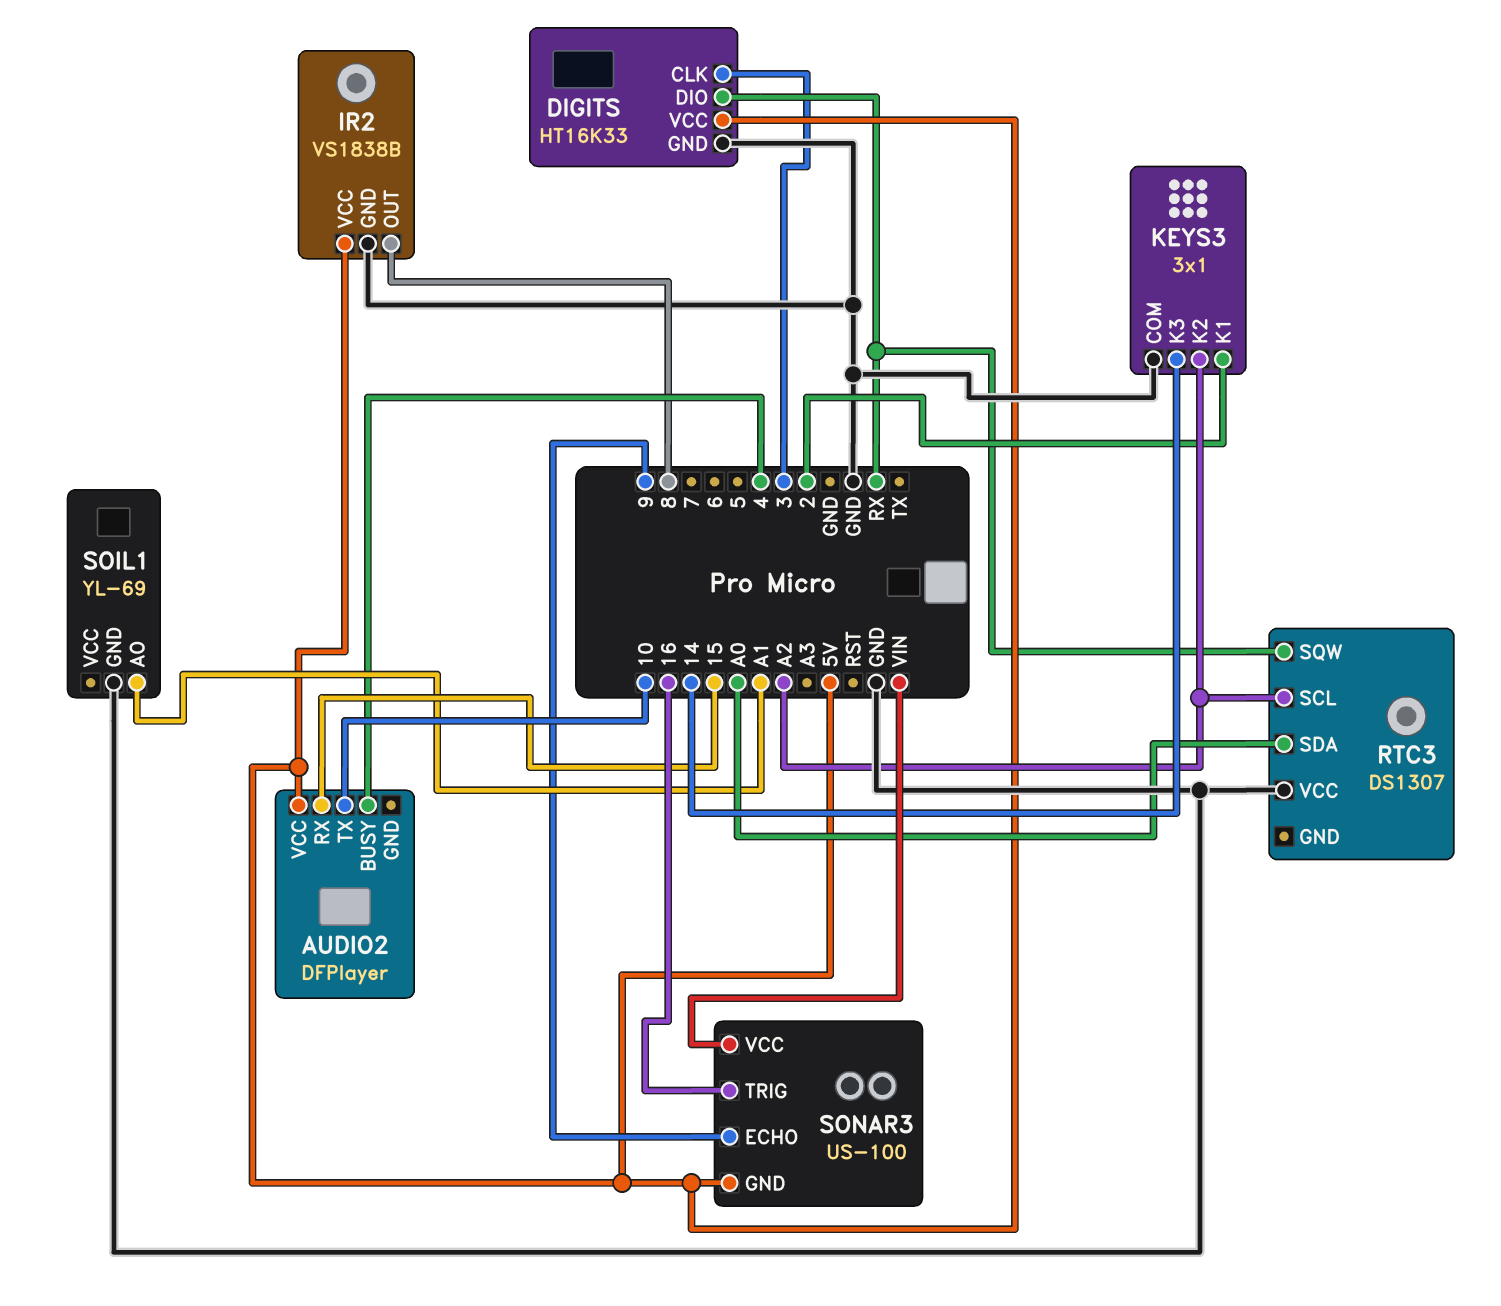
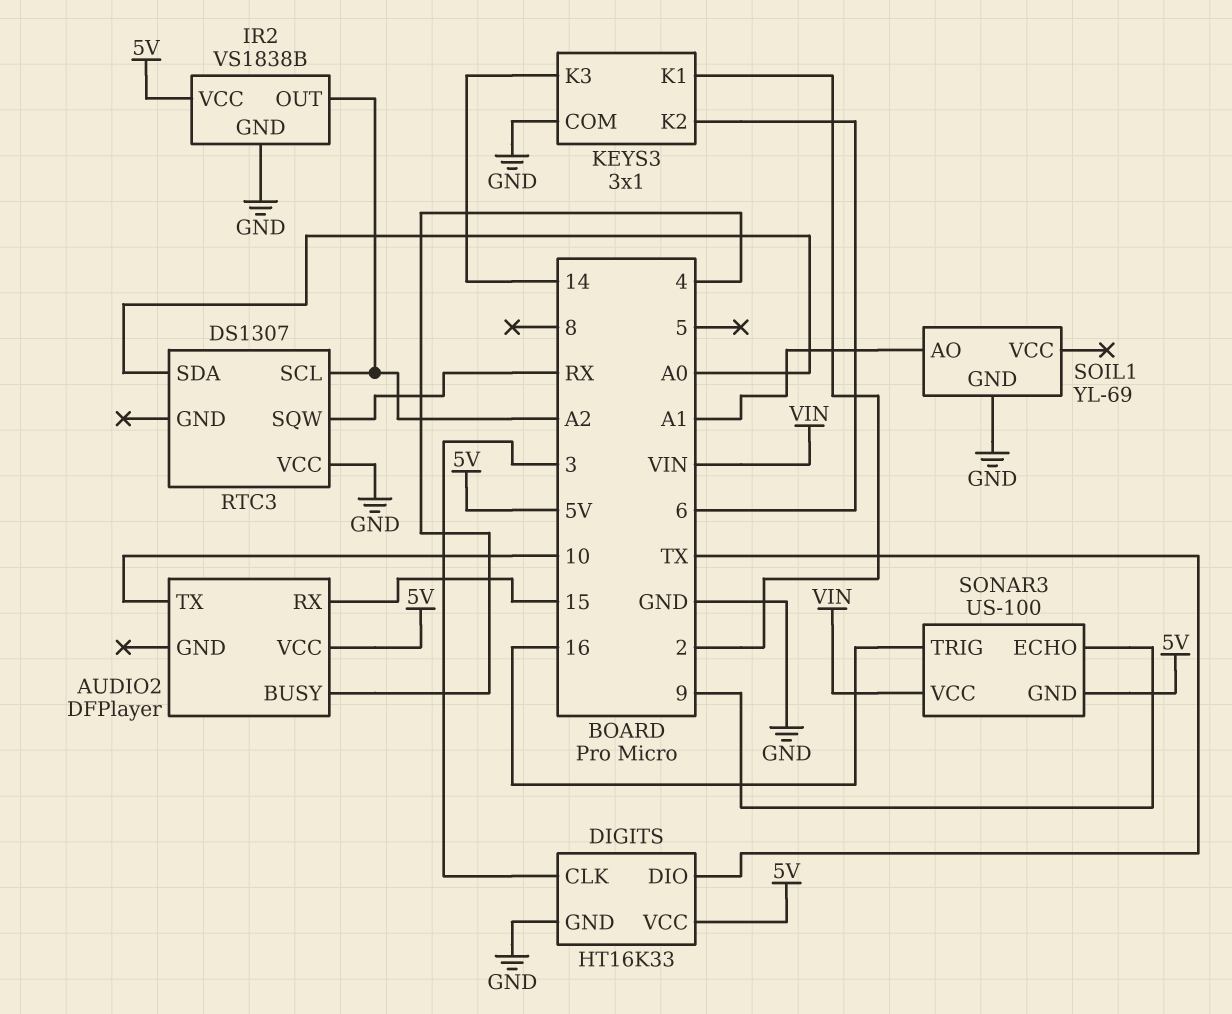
DIGITS pin DIO: RX -> TX
IR2 pin OUT: 8 -> A2
KEYS3 pin K2: A2 -> 6

